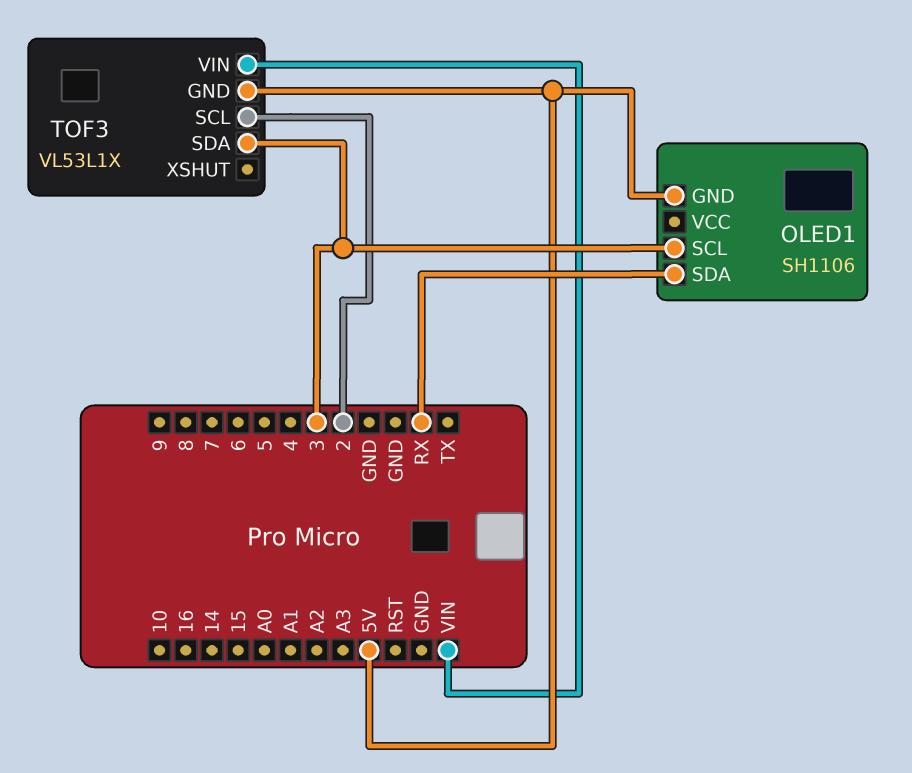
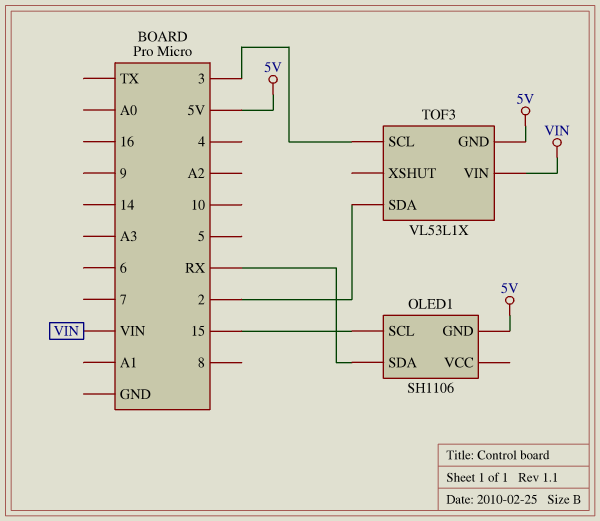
OLED1 pin SCL: 3 -> 15
TOF3 pin SCL: 2 -> 3
TOF3 pin SDA: 3 -> 2

